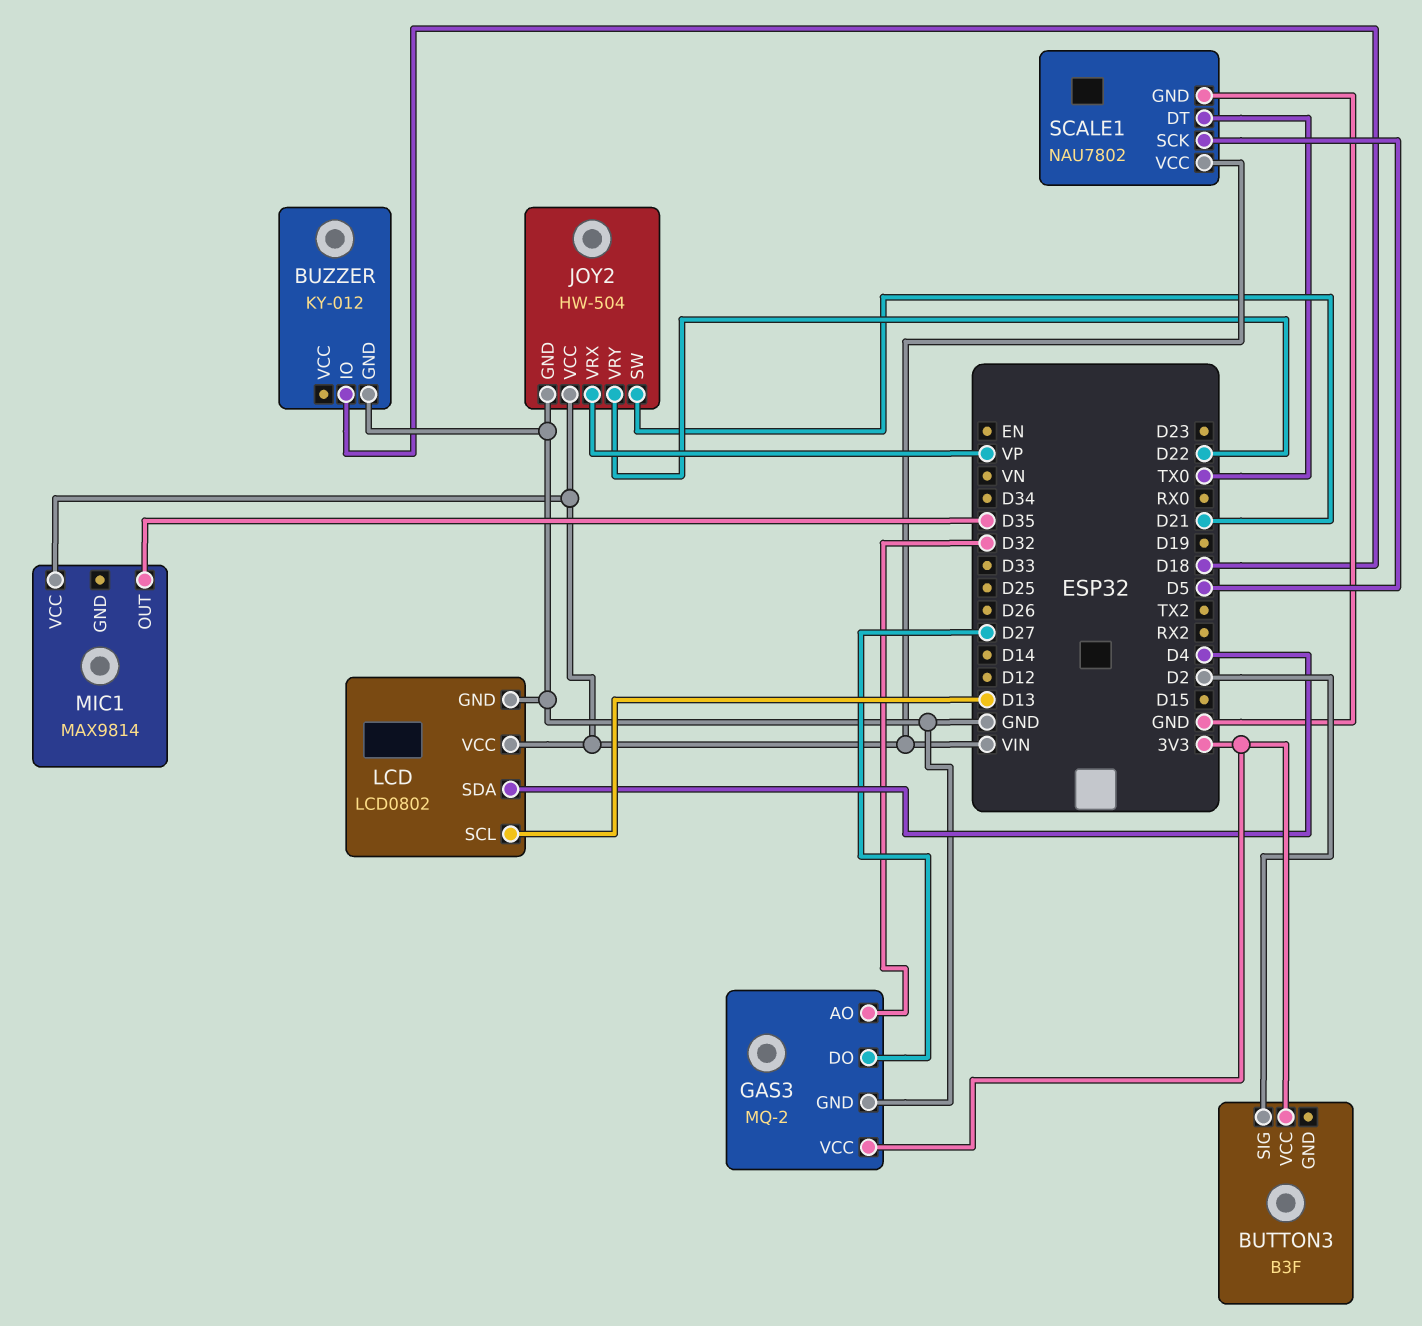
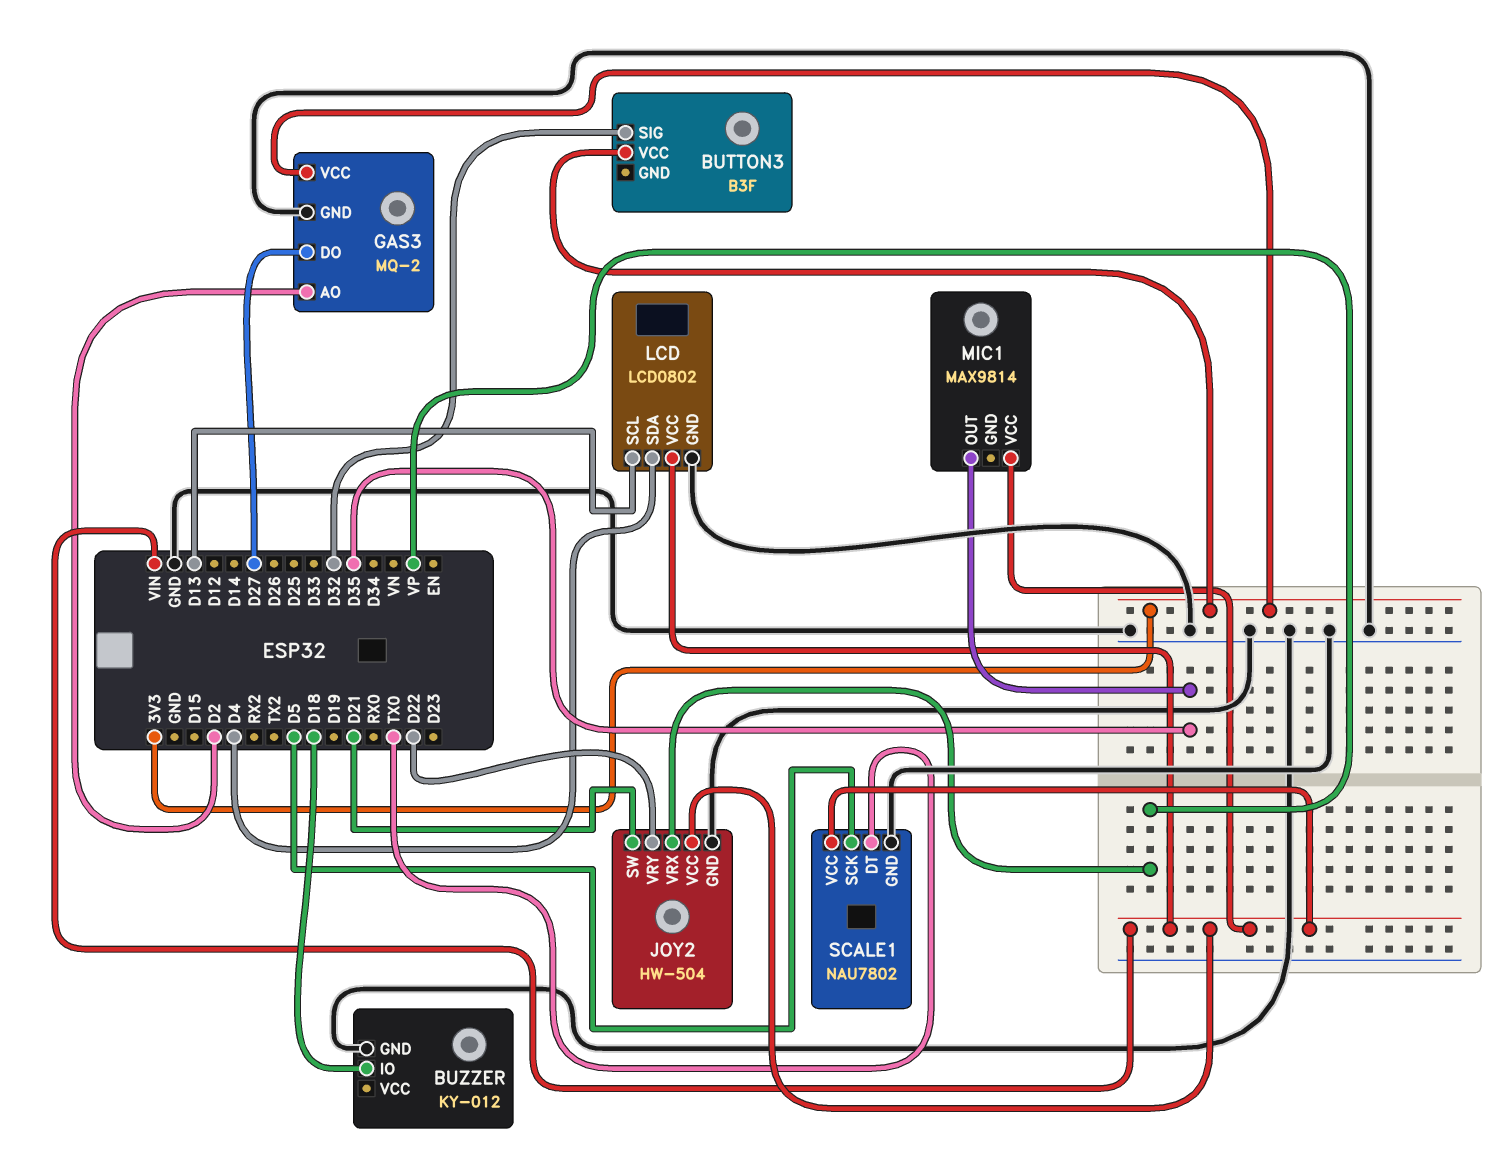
BUTTON3 pin SIG: D2 -> D32
GAS3 pin AO: D32 -> D2

